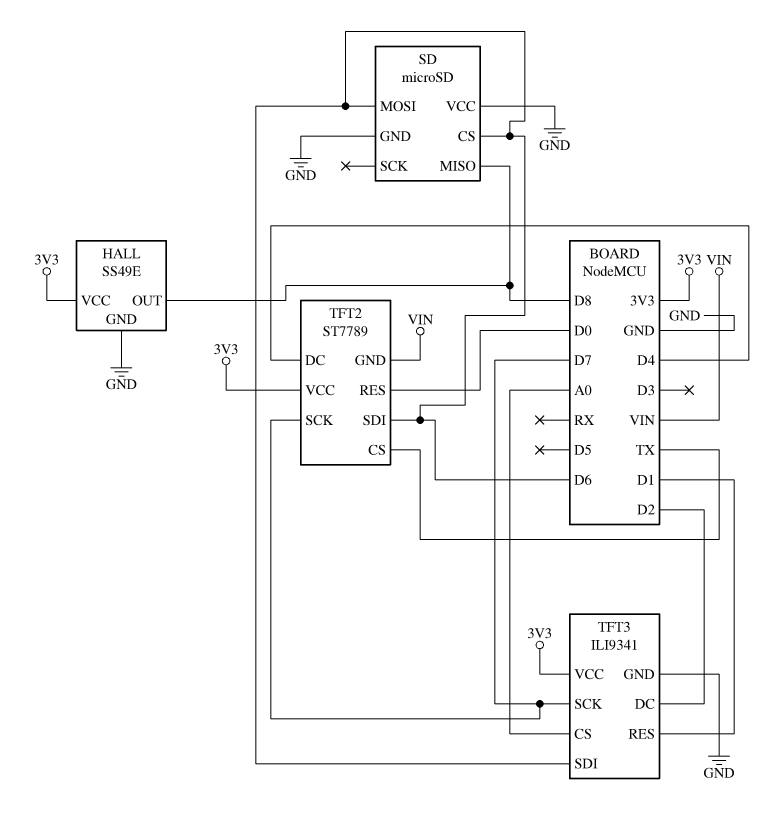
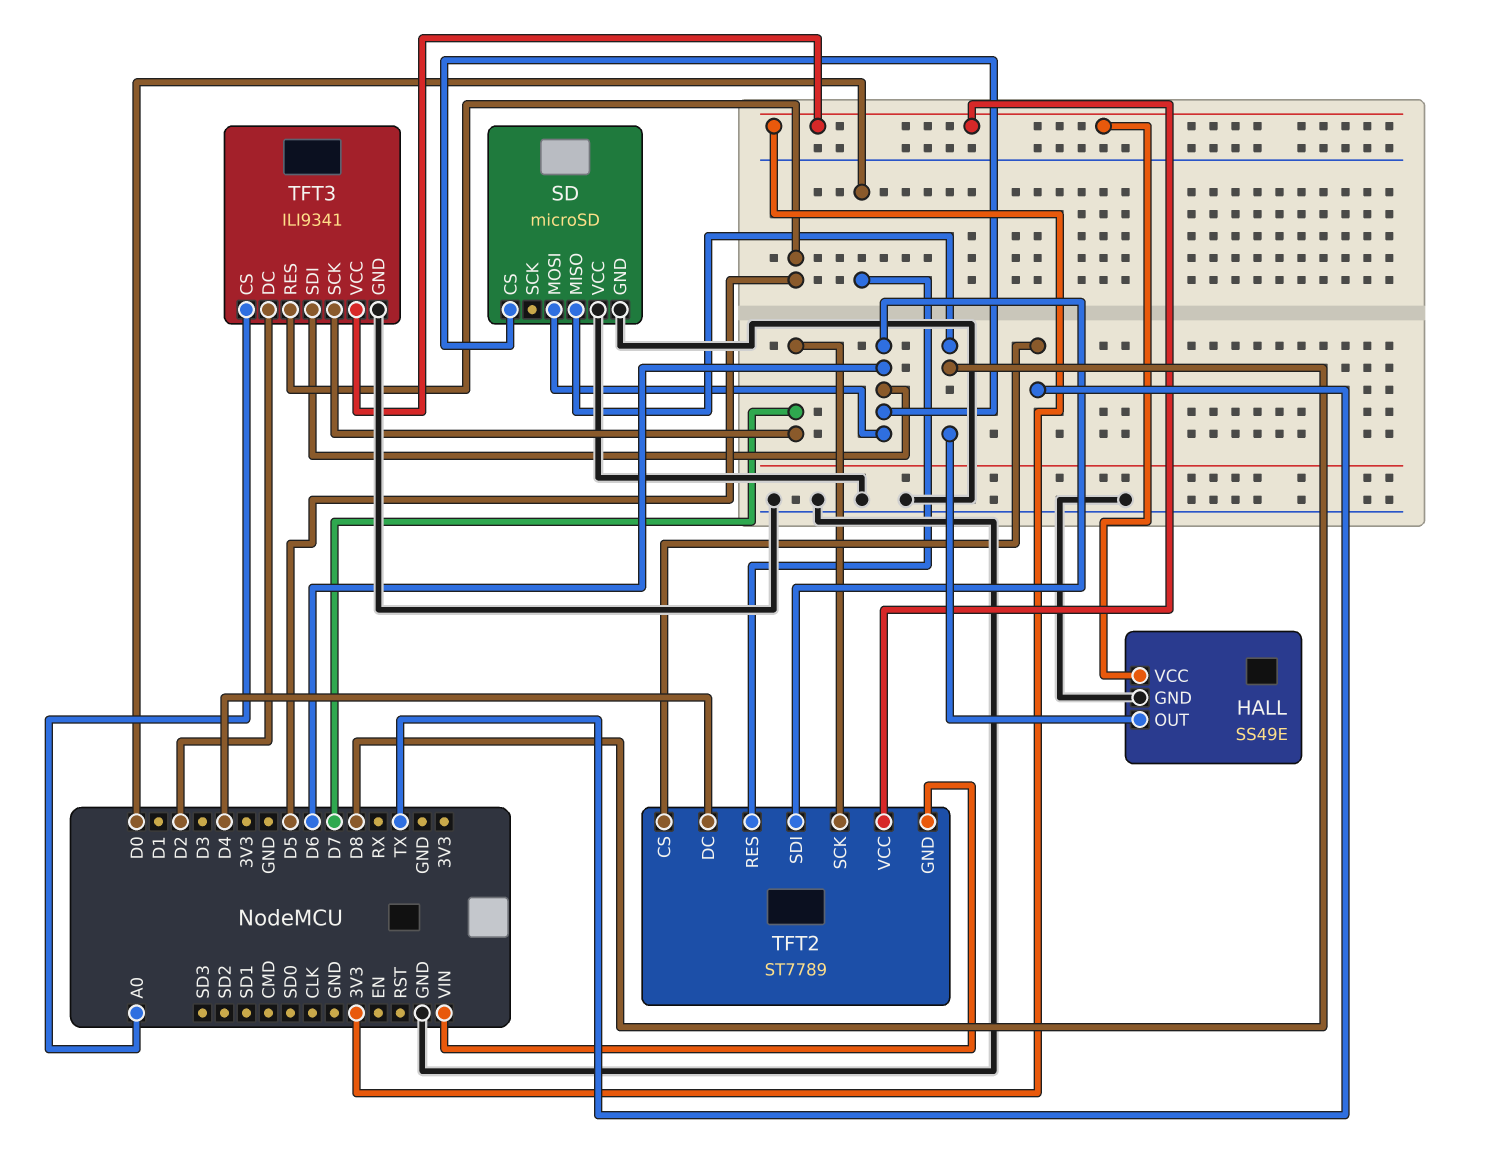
TFT3 pin RES: D1 -> D5

